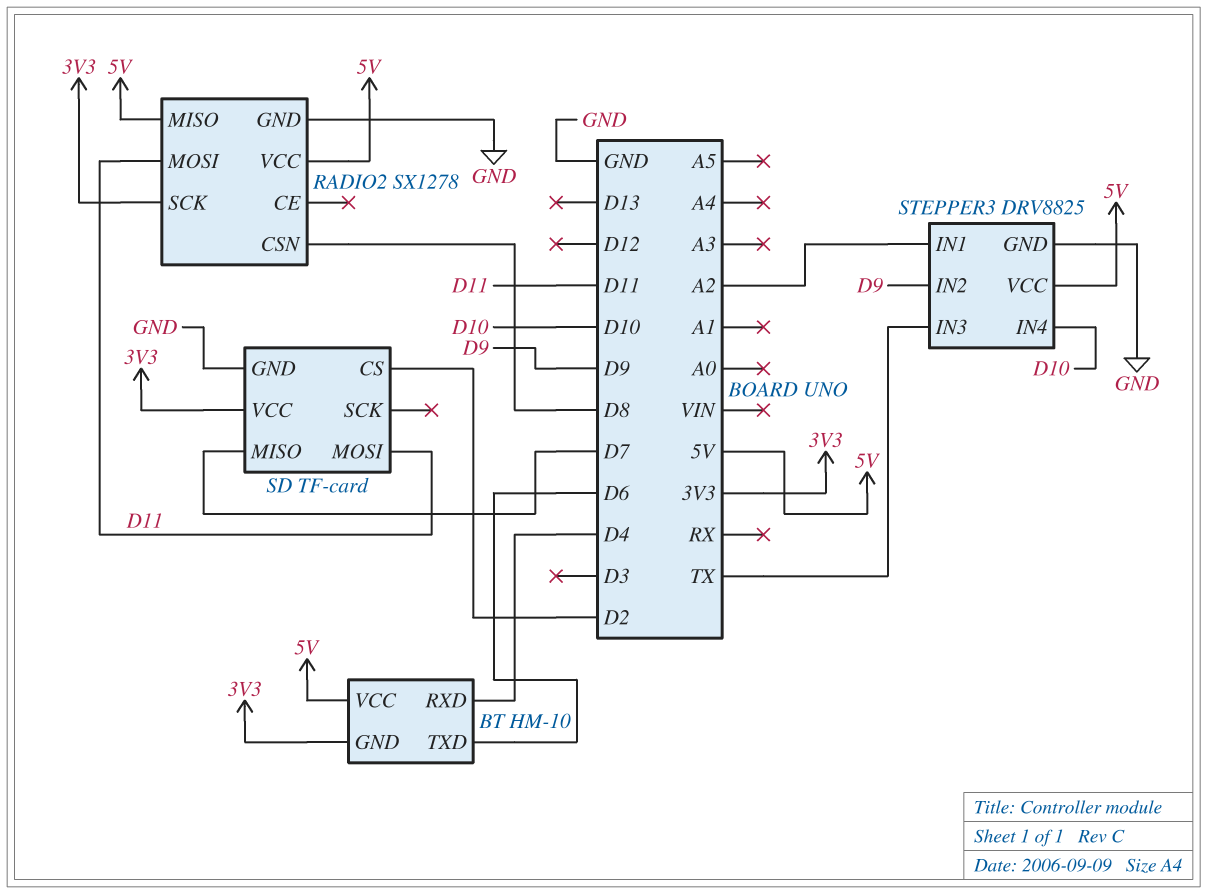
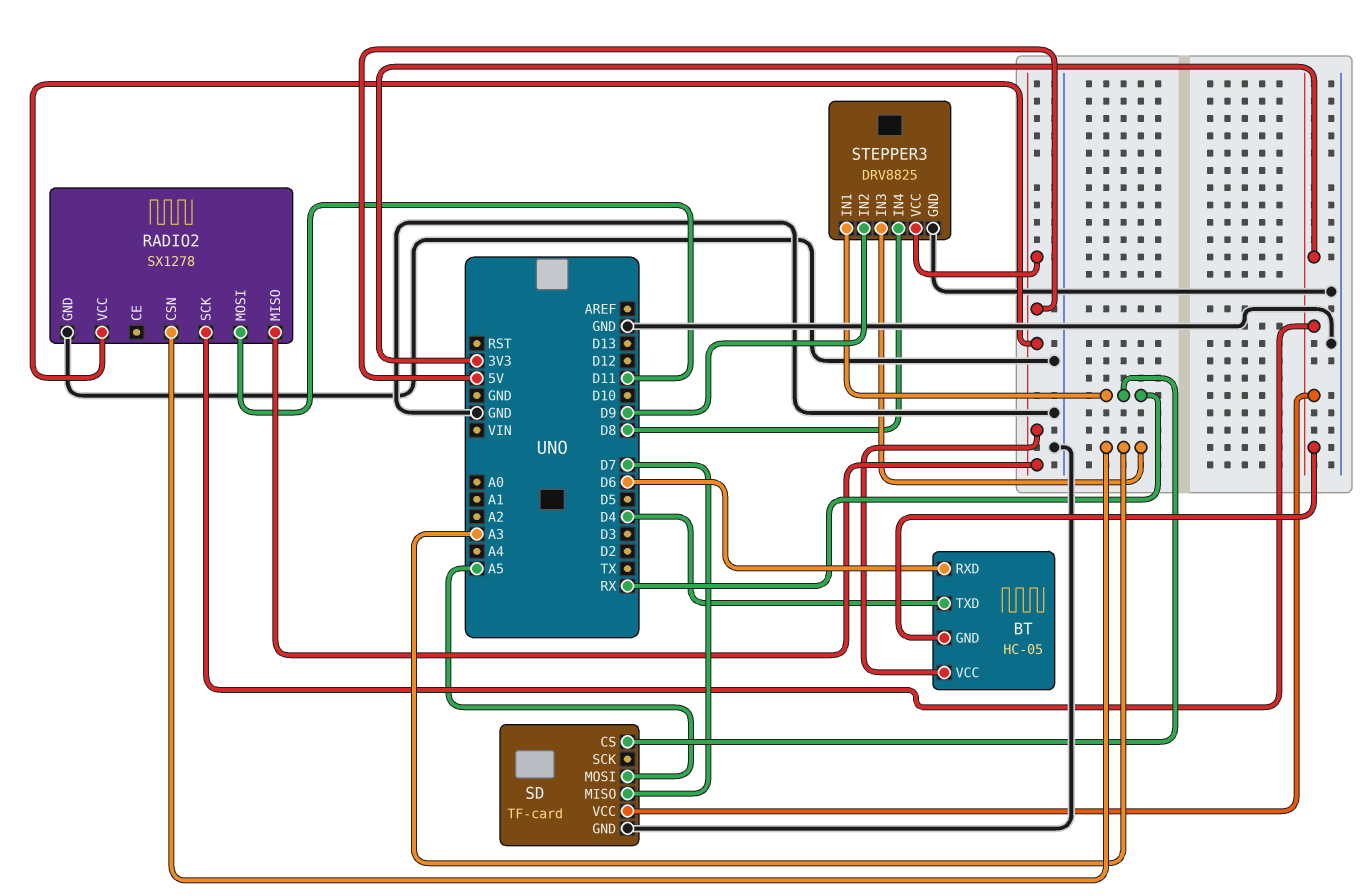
BT: HM-10 -> HC-05
BT pin RXD: D4 -> D6
BT pin TXD: D6 -> D4
RADIO2 pin CSN: D8 -> A3
SD pin CS: D2 -> RX
SD pin MOSI: D11 -> A5
STEPPER3 pin IN1: A2 -> RX
STEPPER3 pin IN3: TX -> A3
STEPPER3 pin IN4: D10 -> D8

